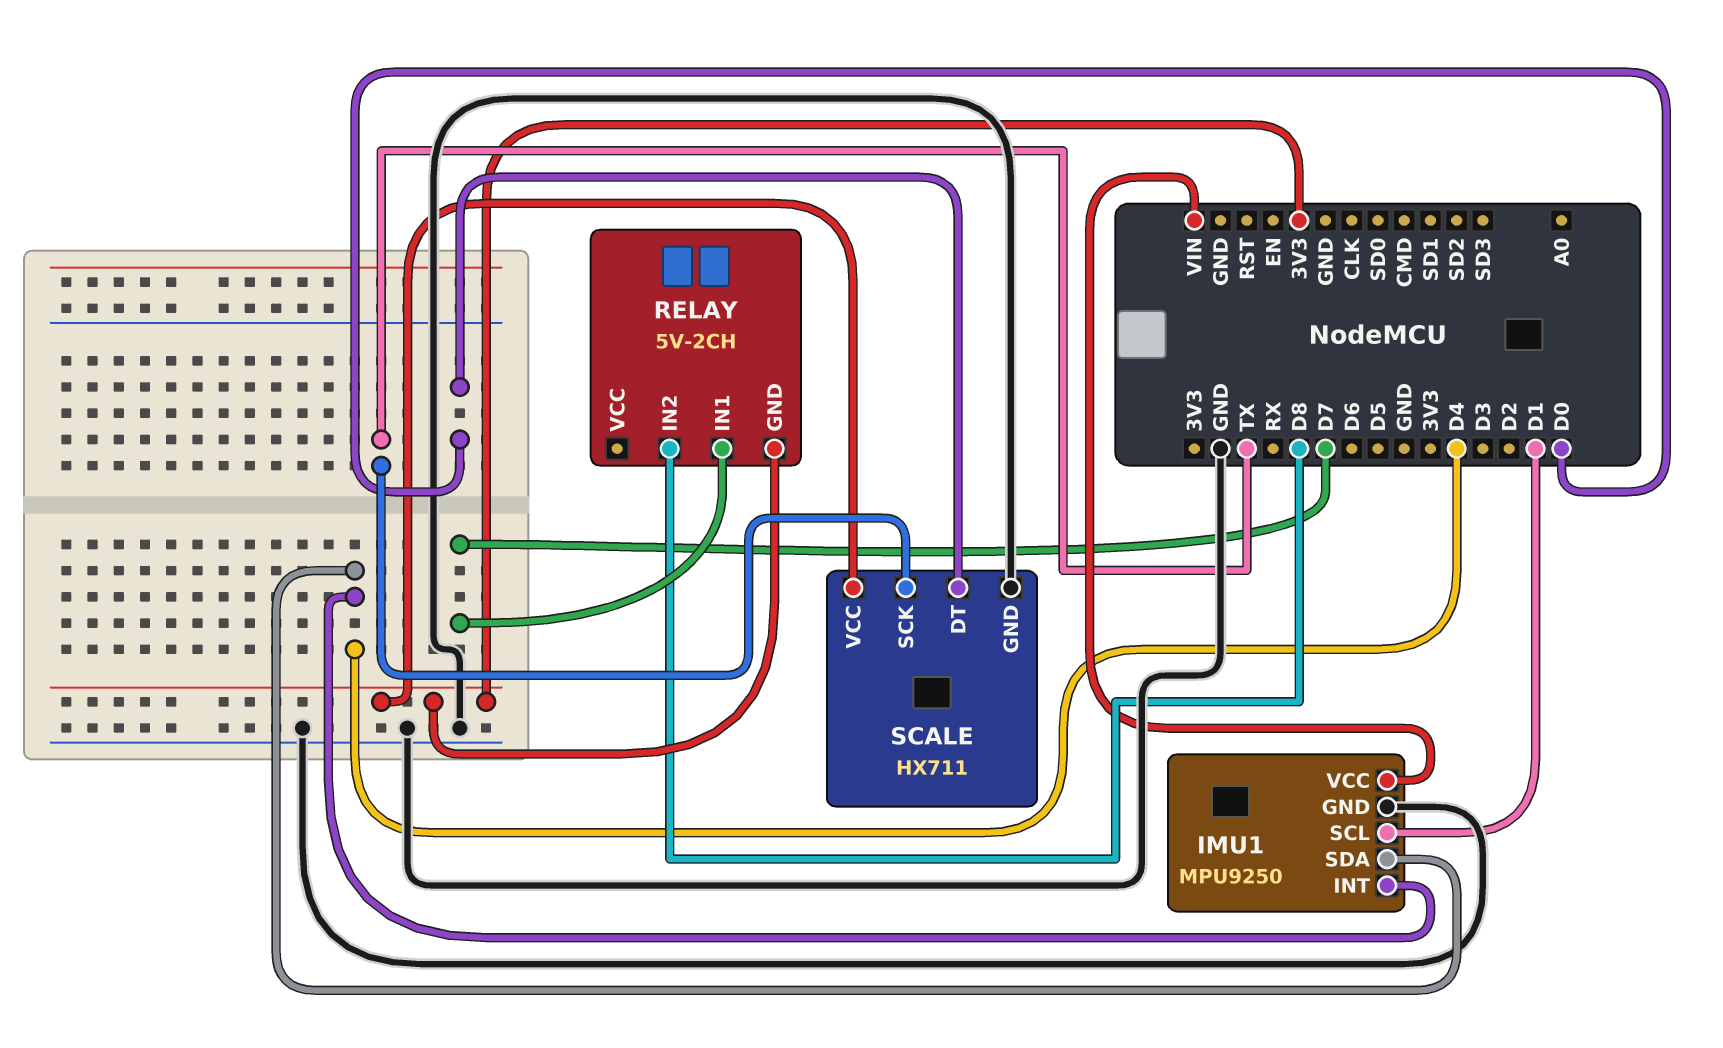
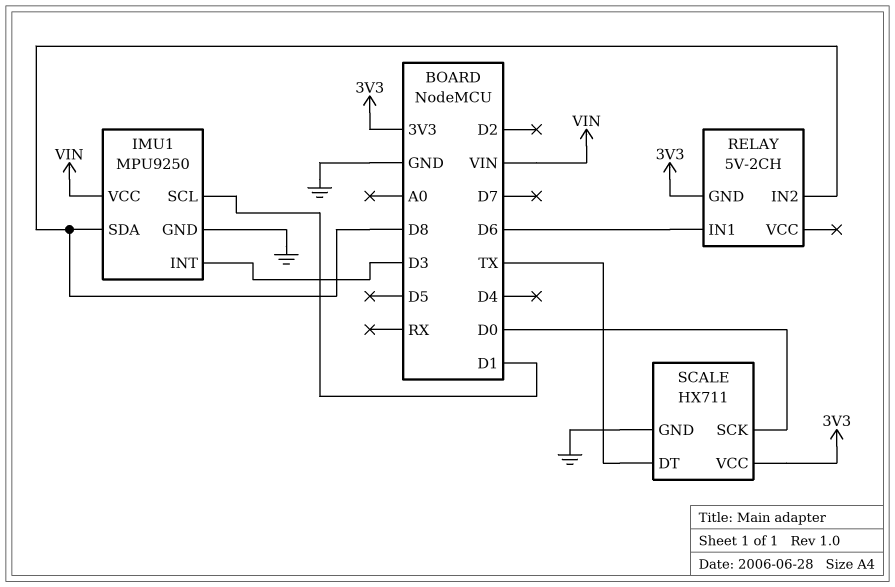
IMU1 pin INT: D4 -> D3
IMU1 pin SDA: D4 -> D8
RELAY pin IN1: D7 -> D6
SCALE pin DT: D0 -> TX
SCALE pin SCK: TX -> D0

